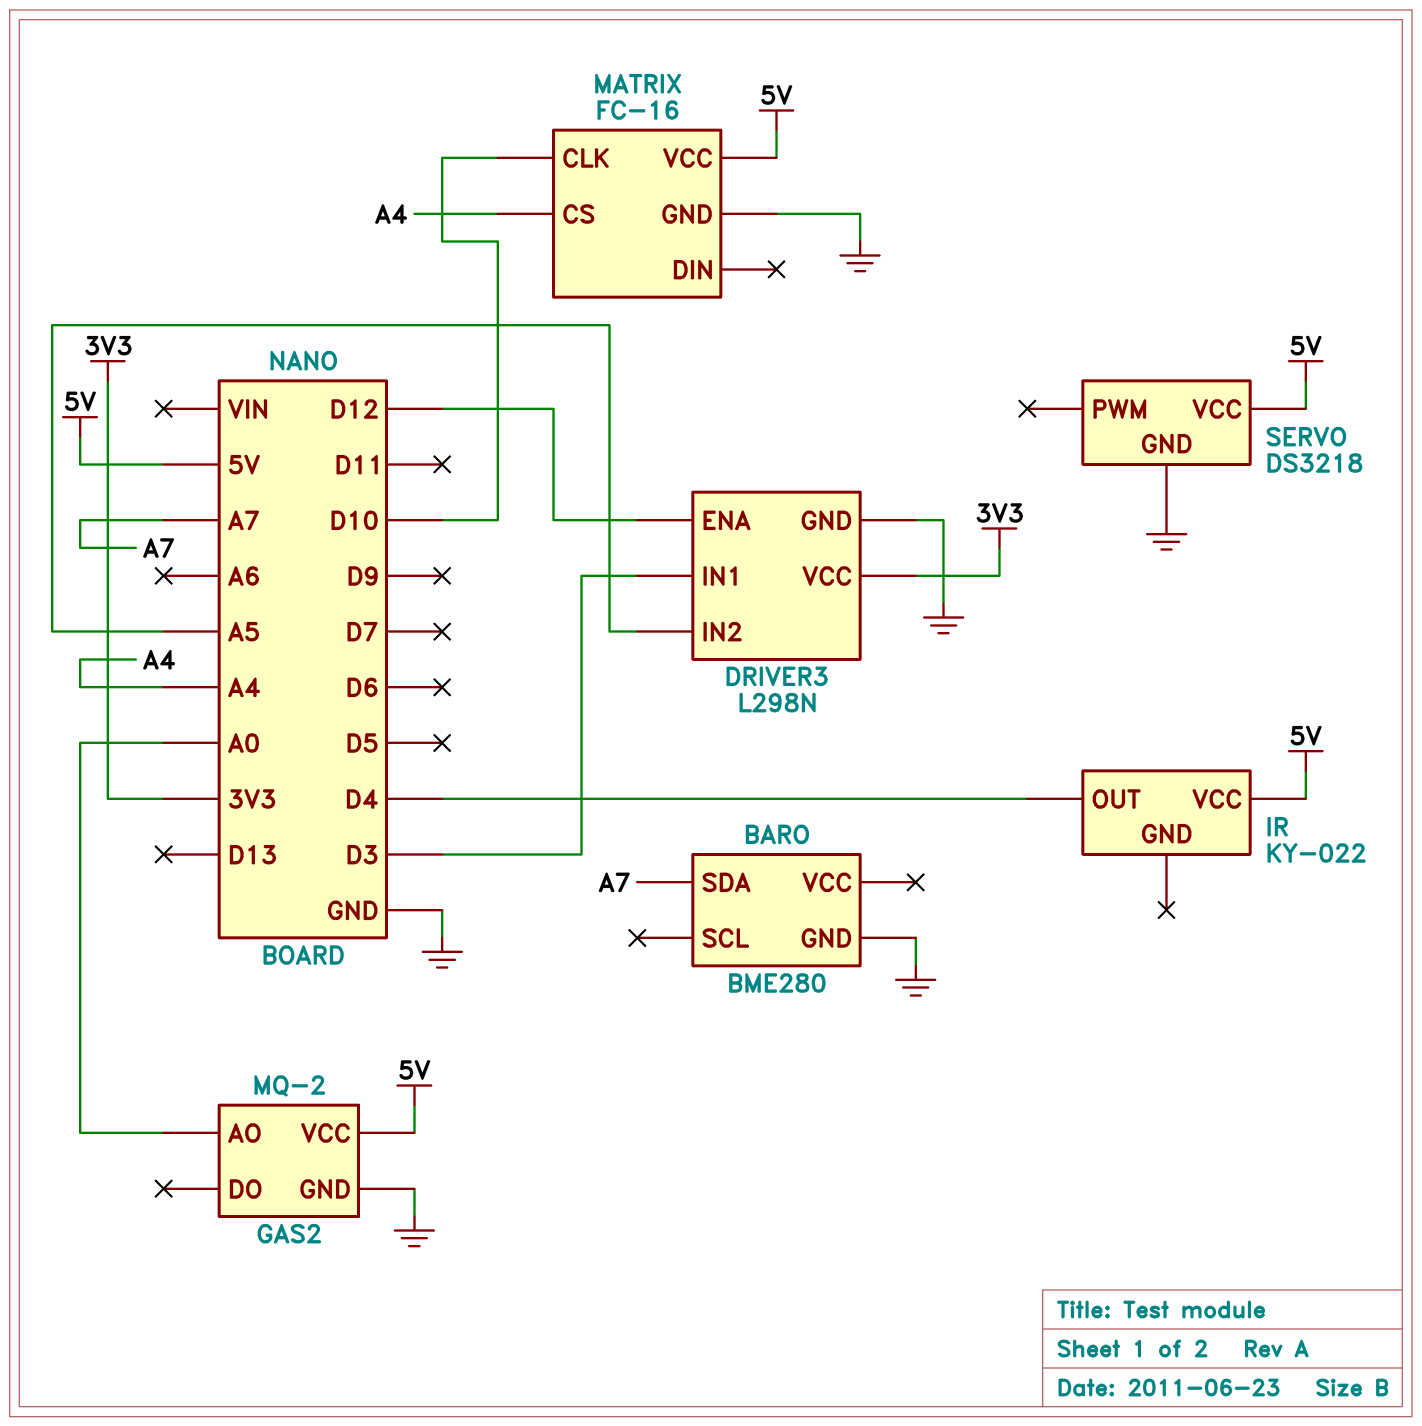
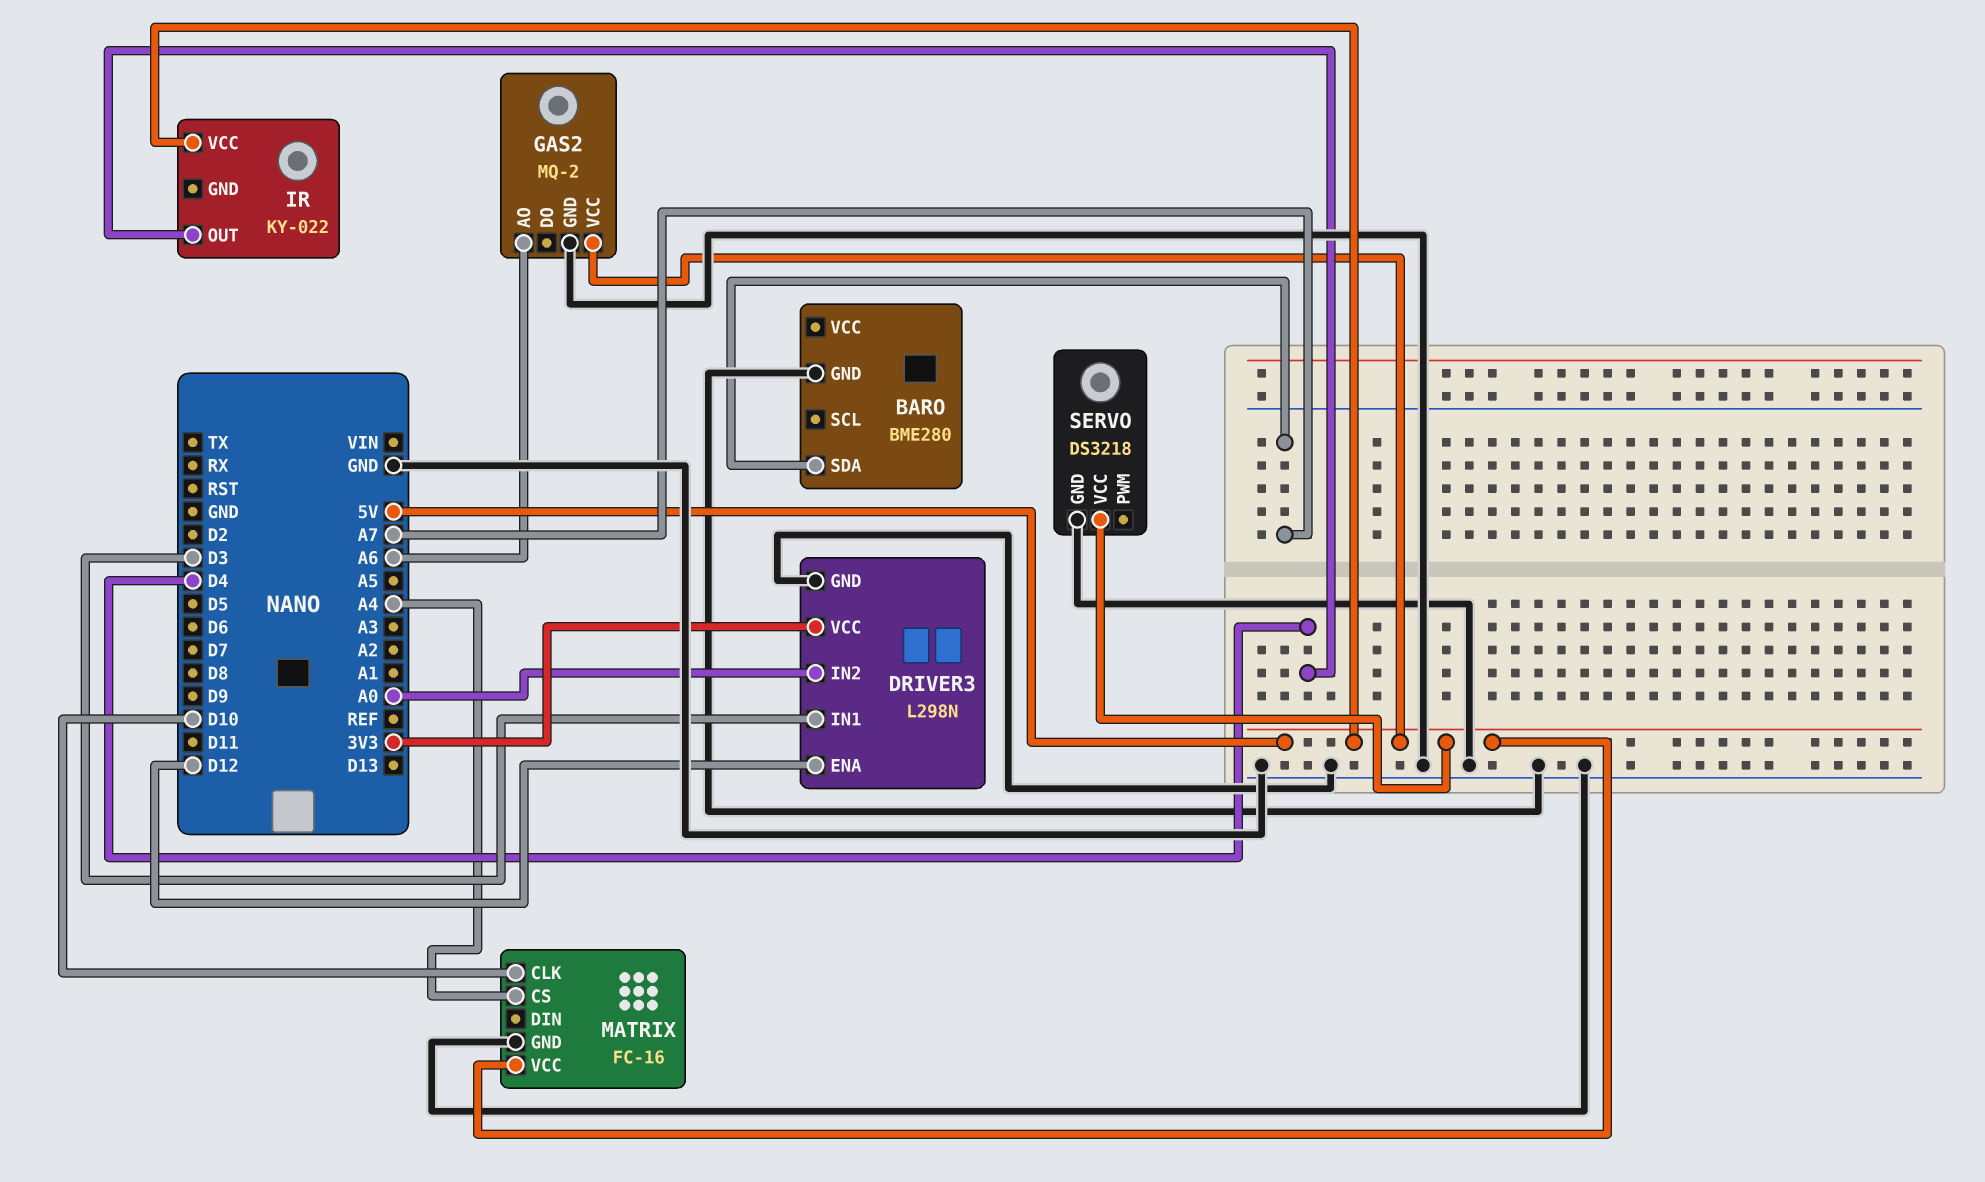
DRIVER3 pin IN2: A5 -> A0
GAS2 pin AO: A0 -> A6

